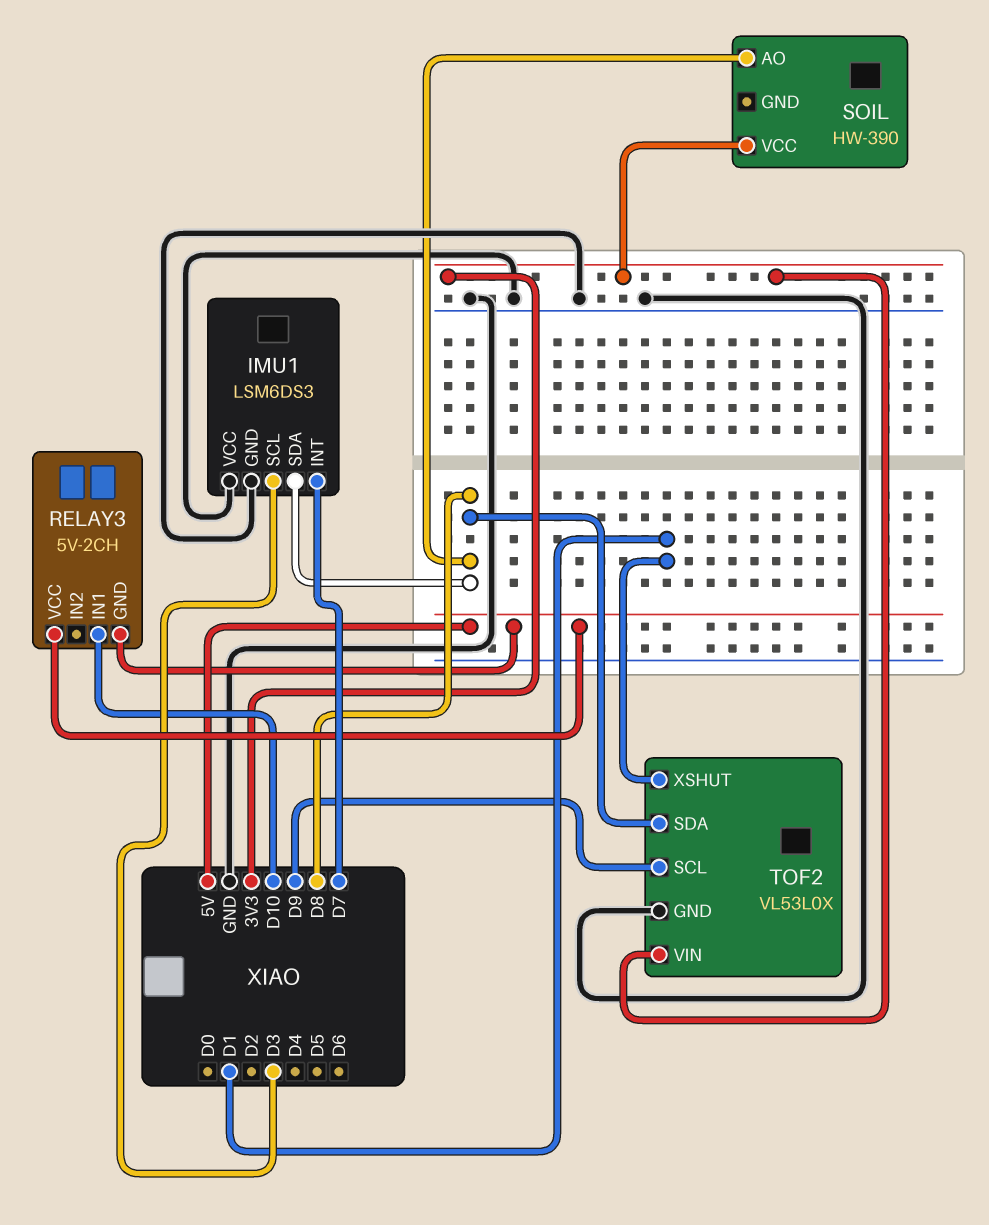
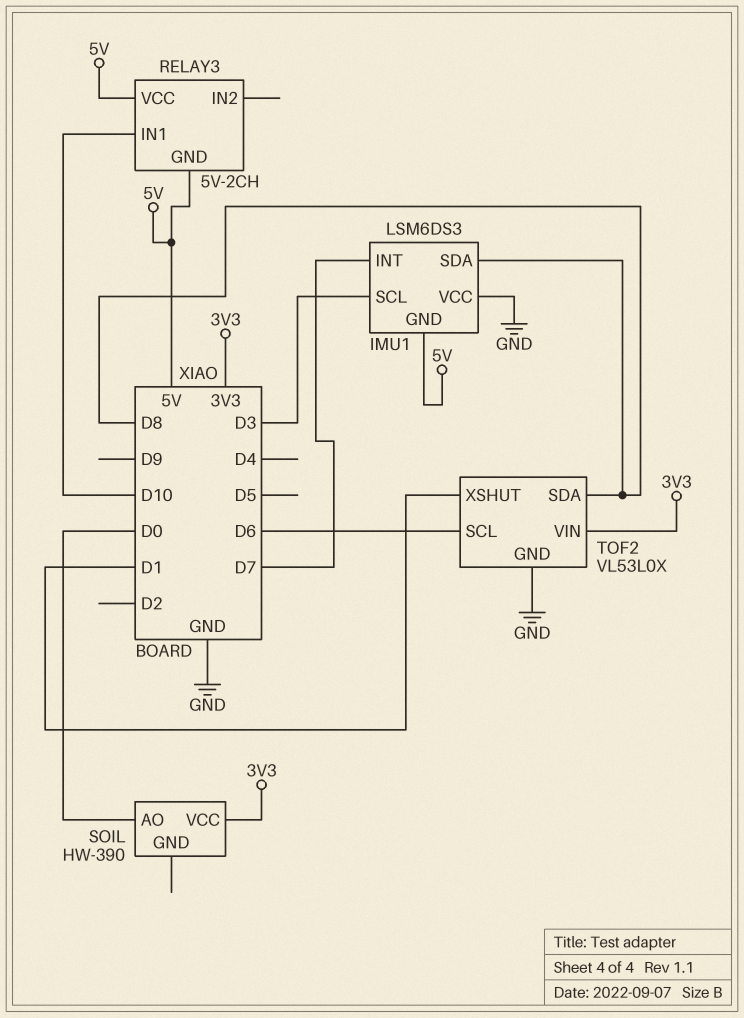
IMU1 pin GND: GND -> 5V
SOIL pin AO: D8 -> D0
TOF2 pin SCL: D9 -> D6

